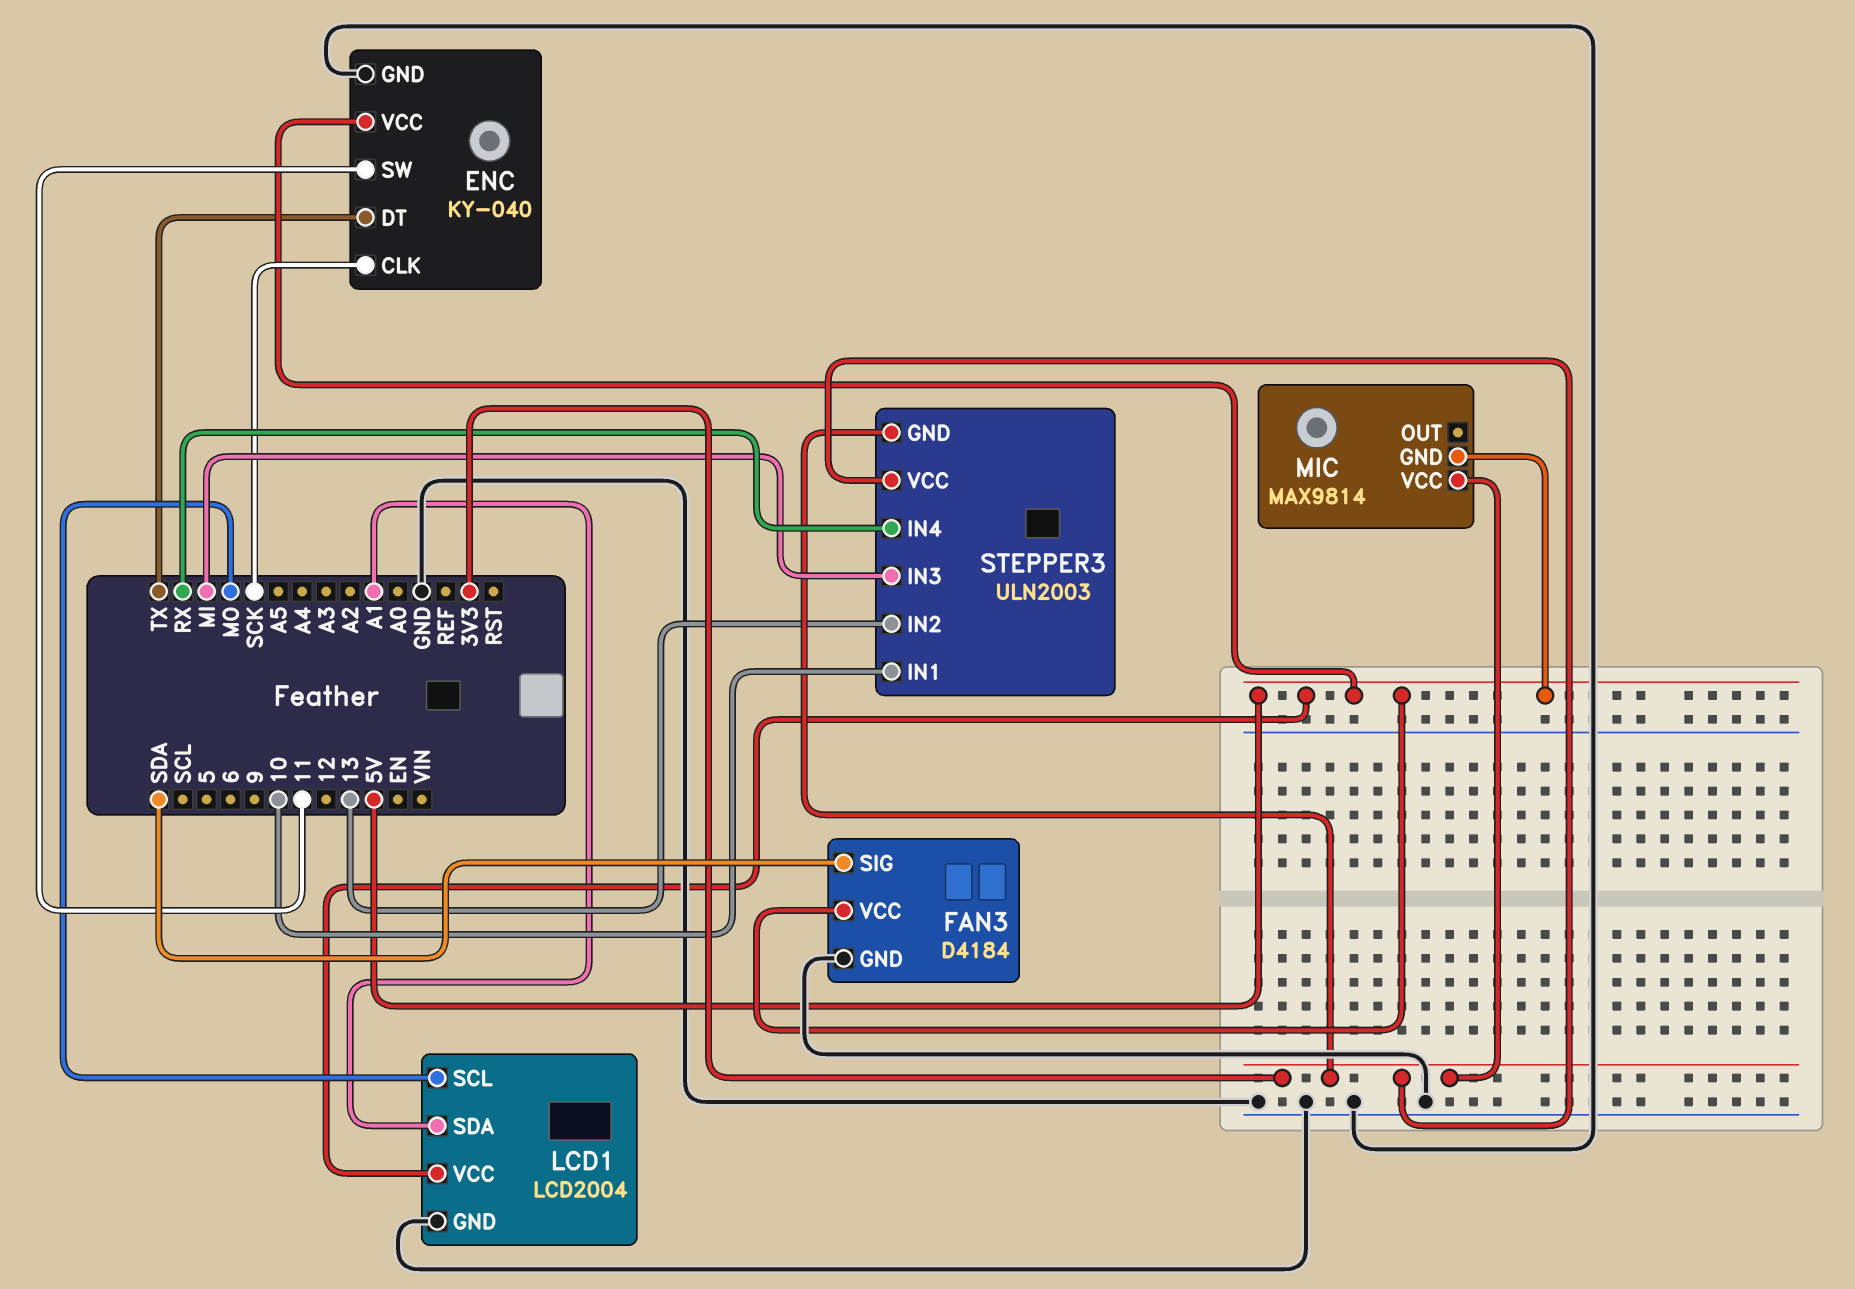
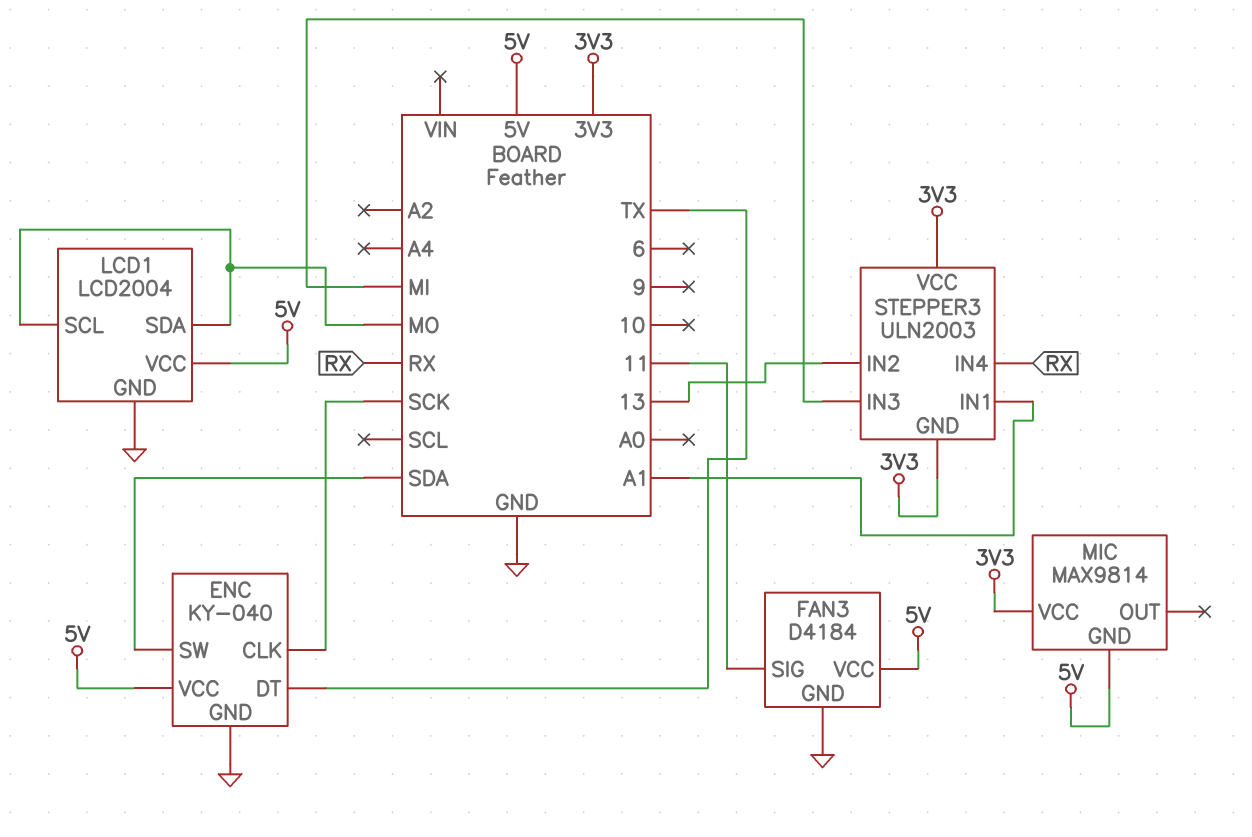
ENC pin SW: 11 -> SDA
FAN3 pin SIG: SDA -> 11
LCD1 pin SDA: A1 -> MO
STEPPER3 pin IN1: 10 -> A1

